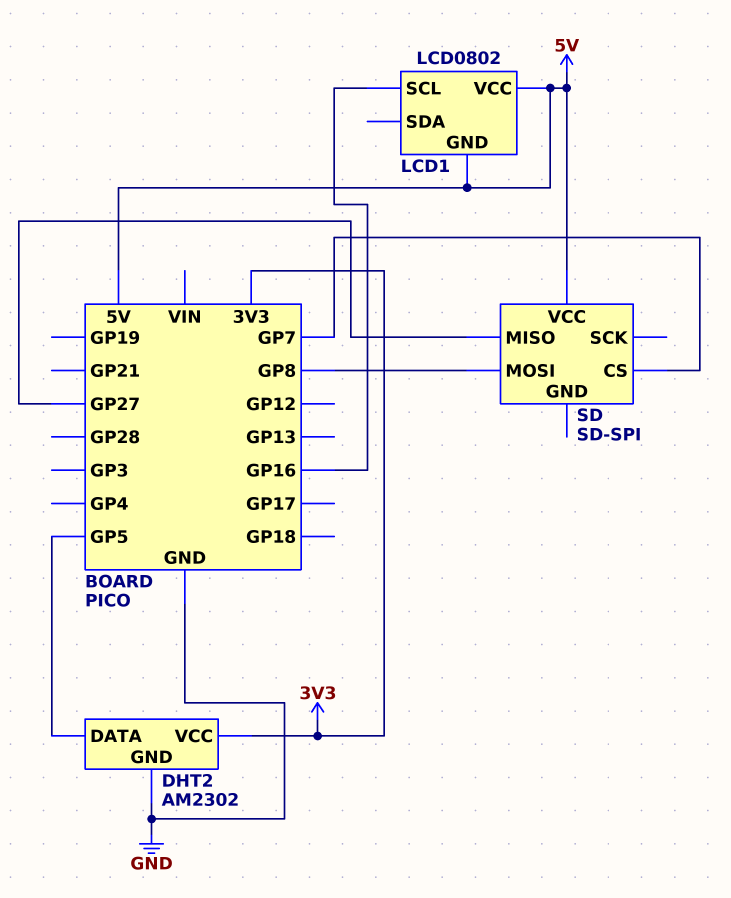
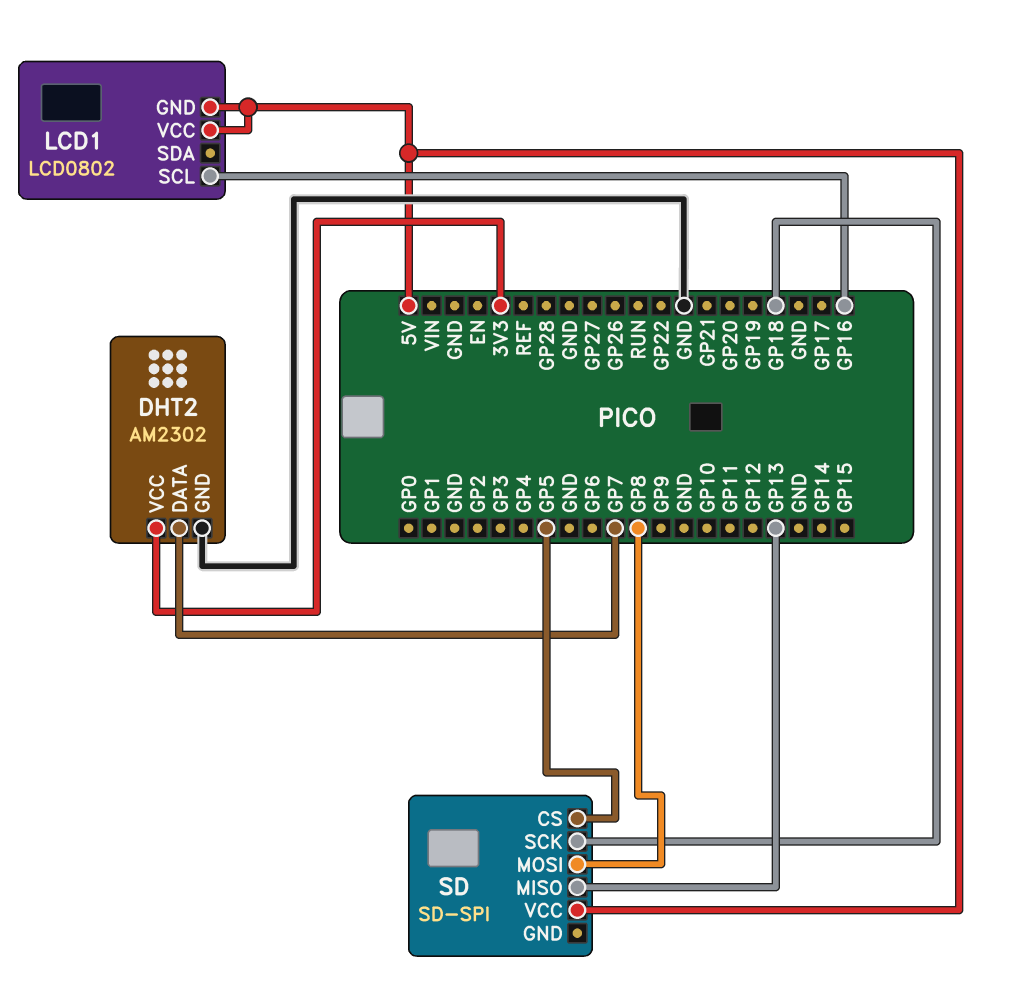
DHT2 pin DATA: GP5 -> GP7
SD pin CS: GP7 -> GP5
SD pin MISO: GP27 -> GP13
SD pin SCK: none -> GP18

